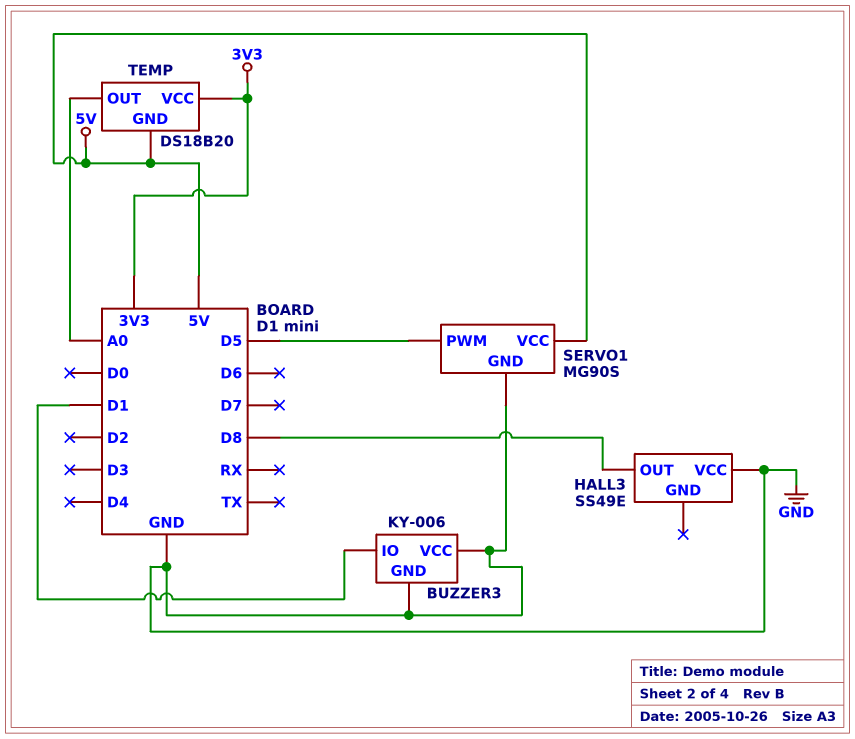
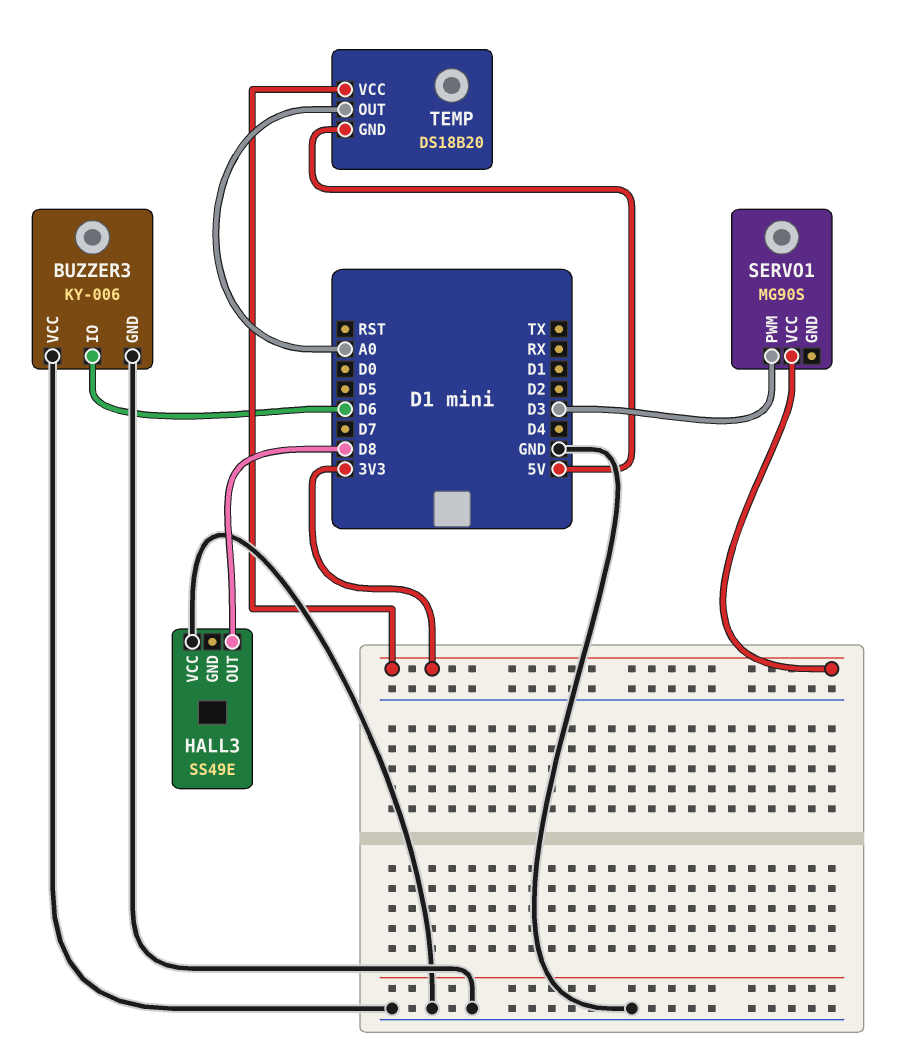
BUZZER3 pin IO: D1 -> D6
SERVO1 pin GND: GND -> none
SERVO1 pin PWM: D5 -> D3
SERVO1 pin VCC: 5V -> 3V3

